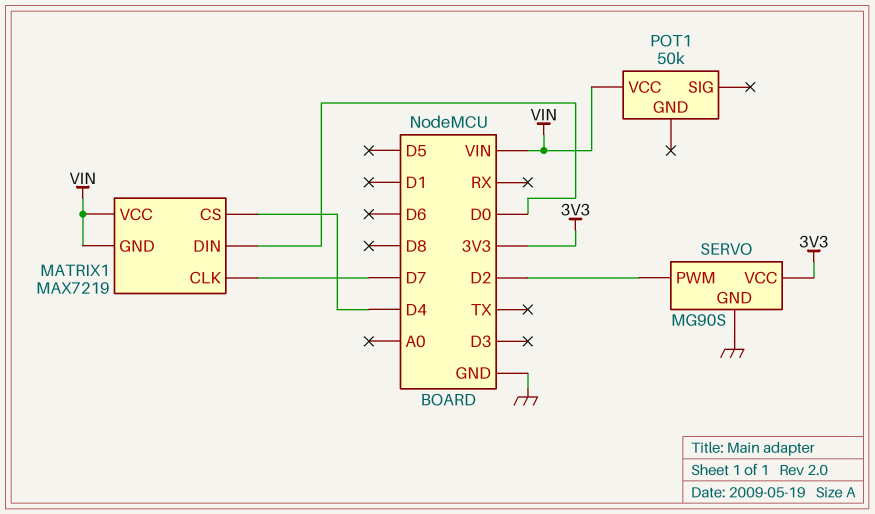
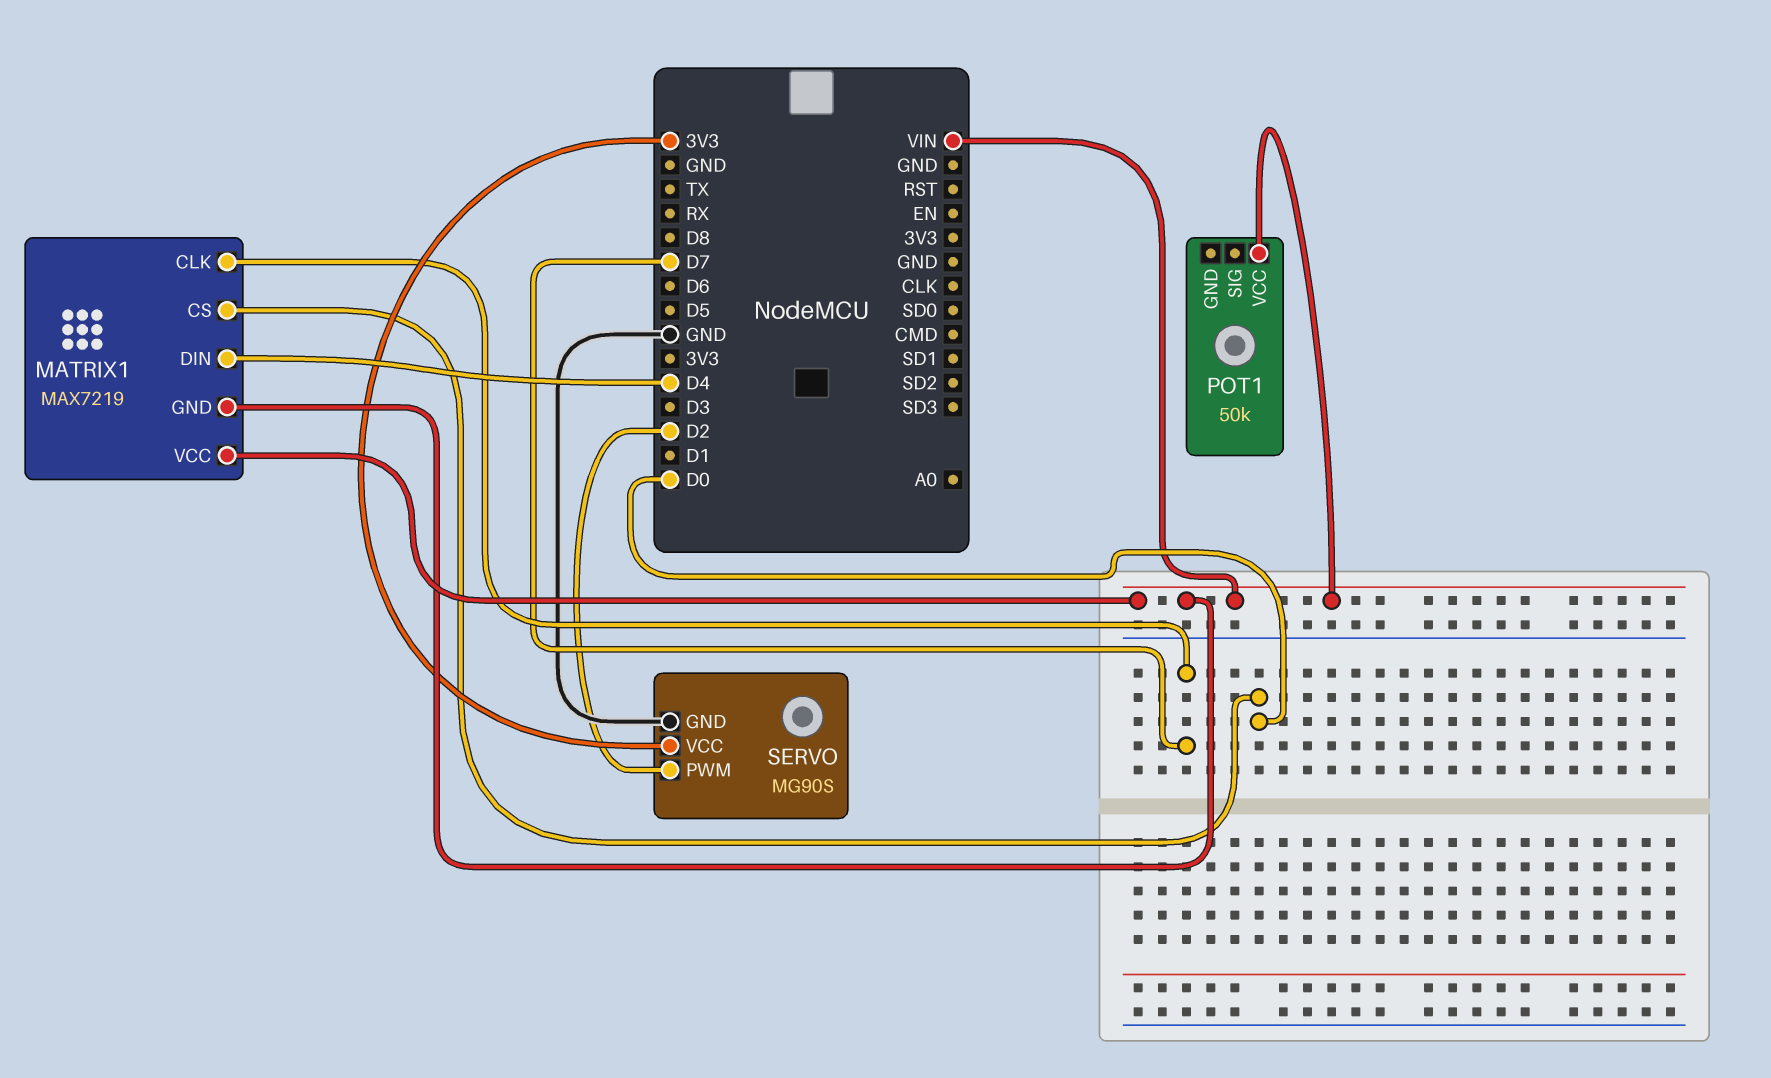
MATRIX1 pin CS: D4 -> D0
MATRIX1 pin DIN: D0 -> D4

